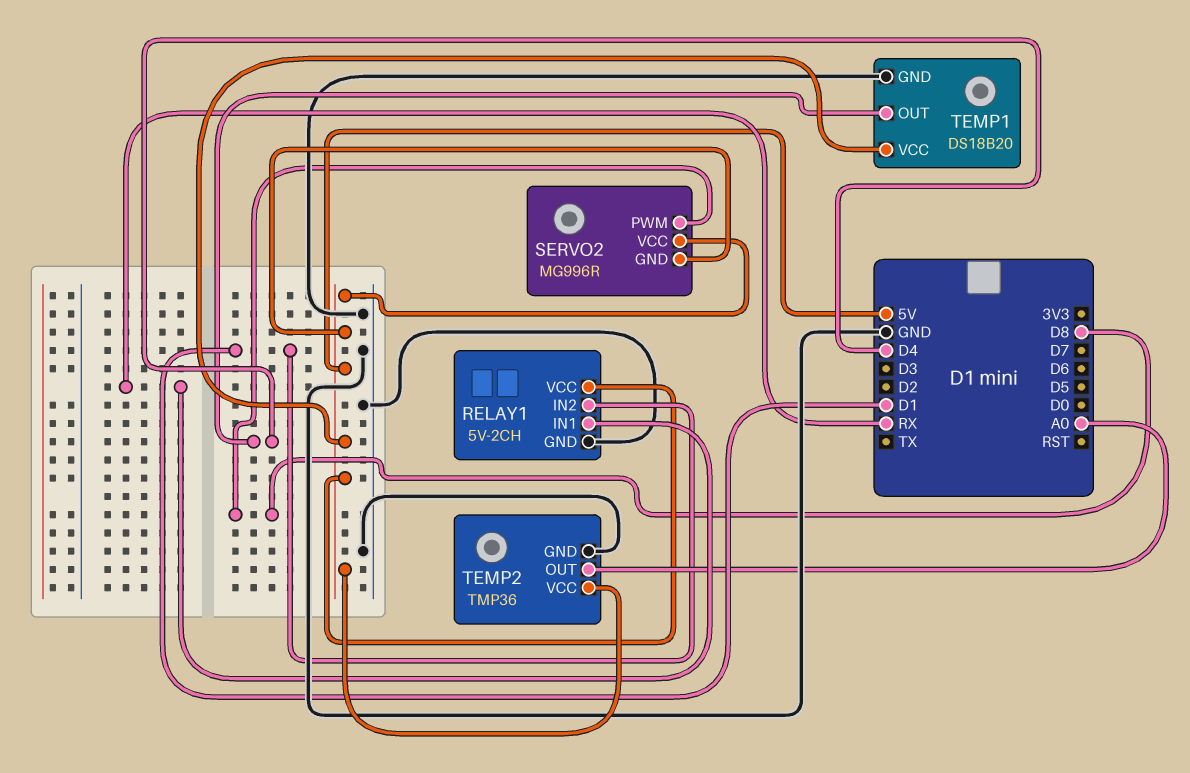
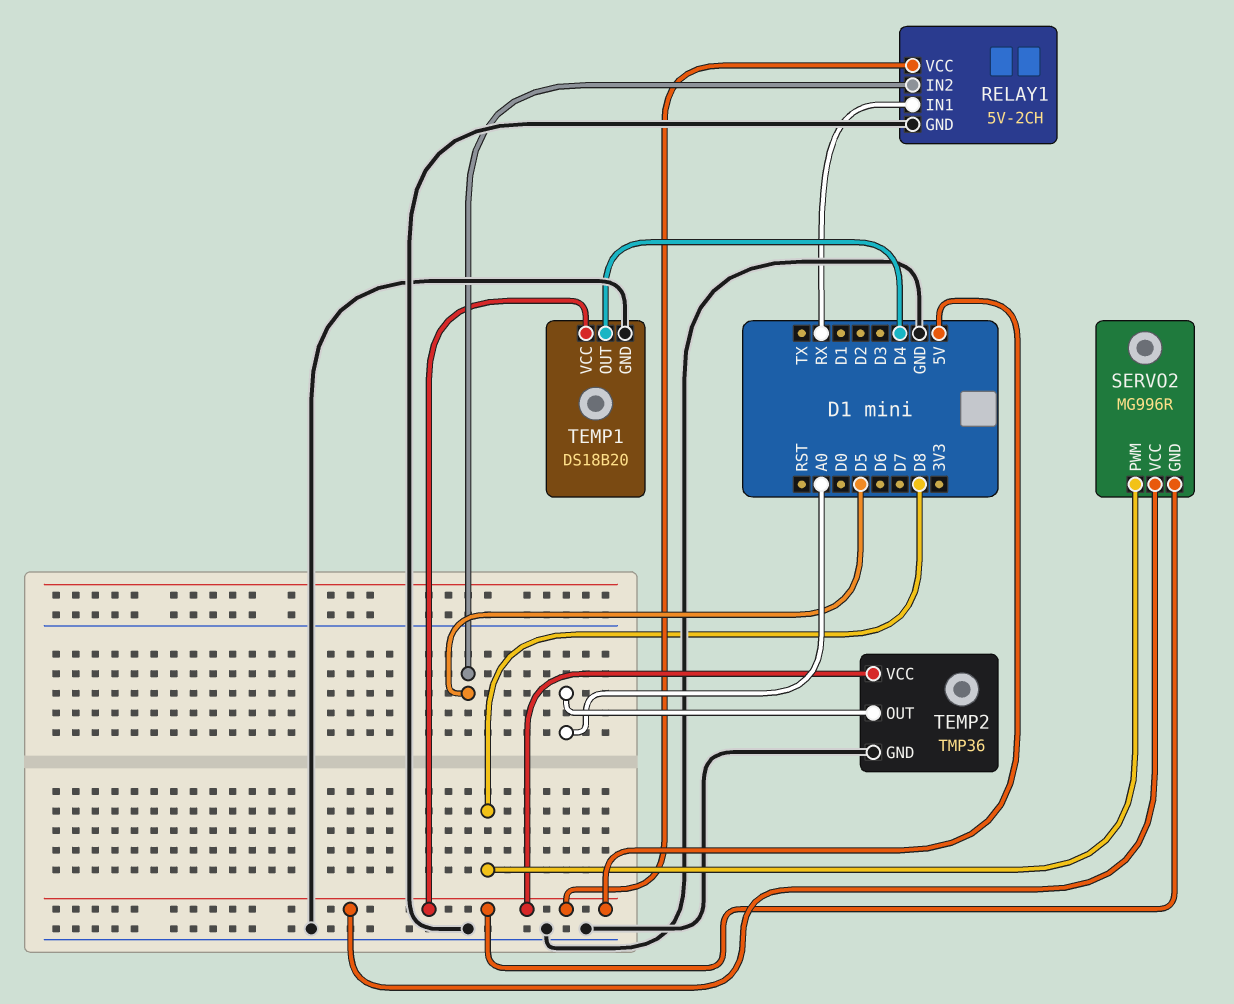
RELAY1 pin IN2: D1 -> D5

